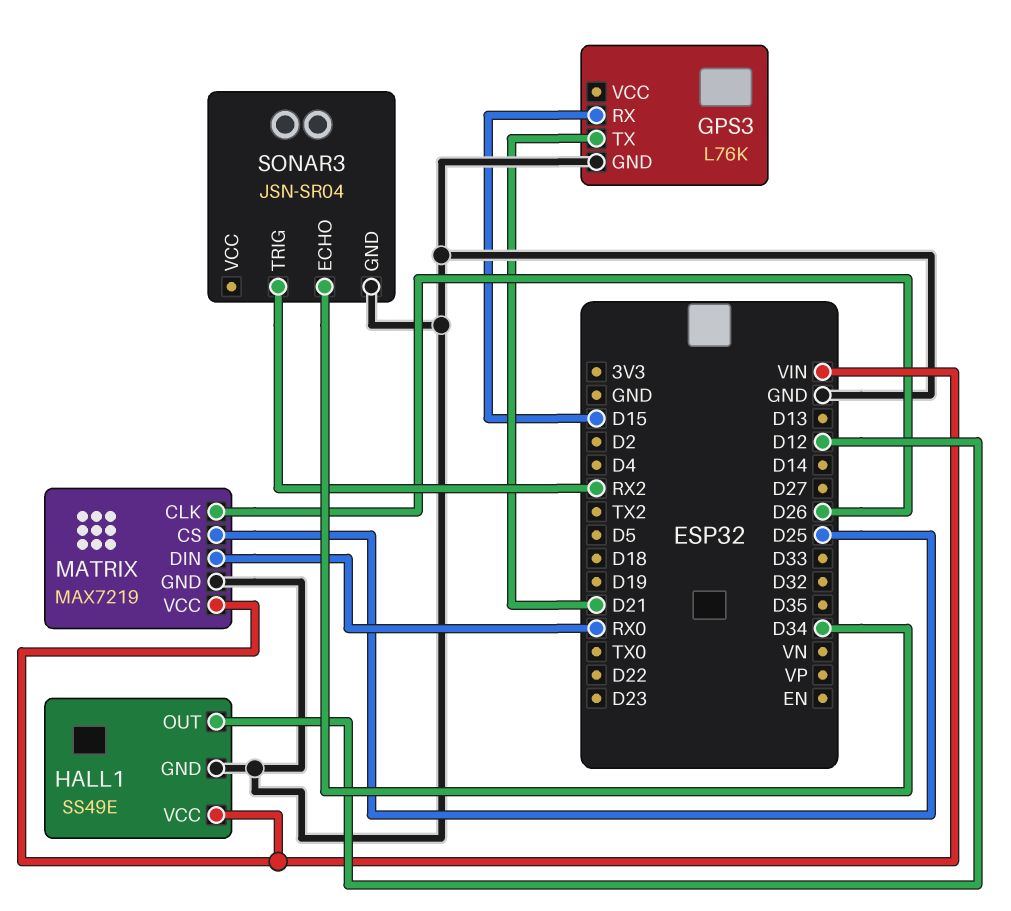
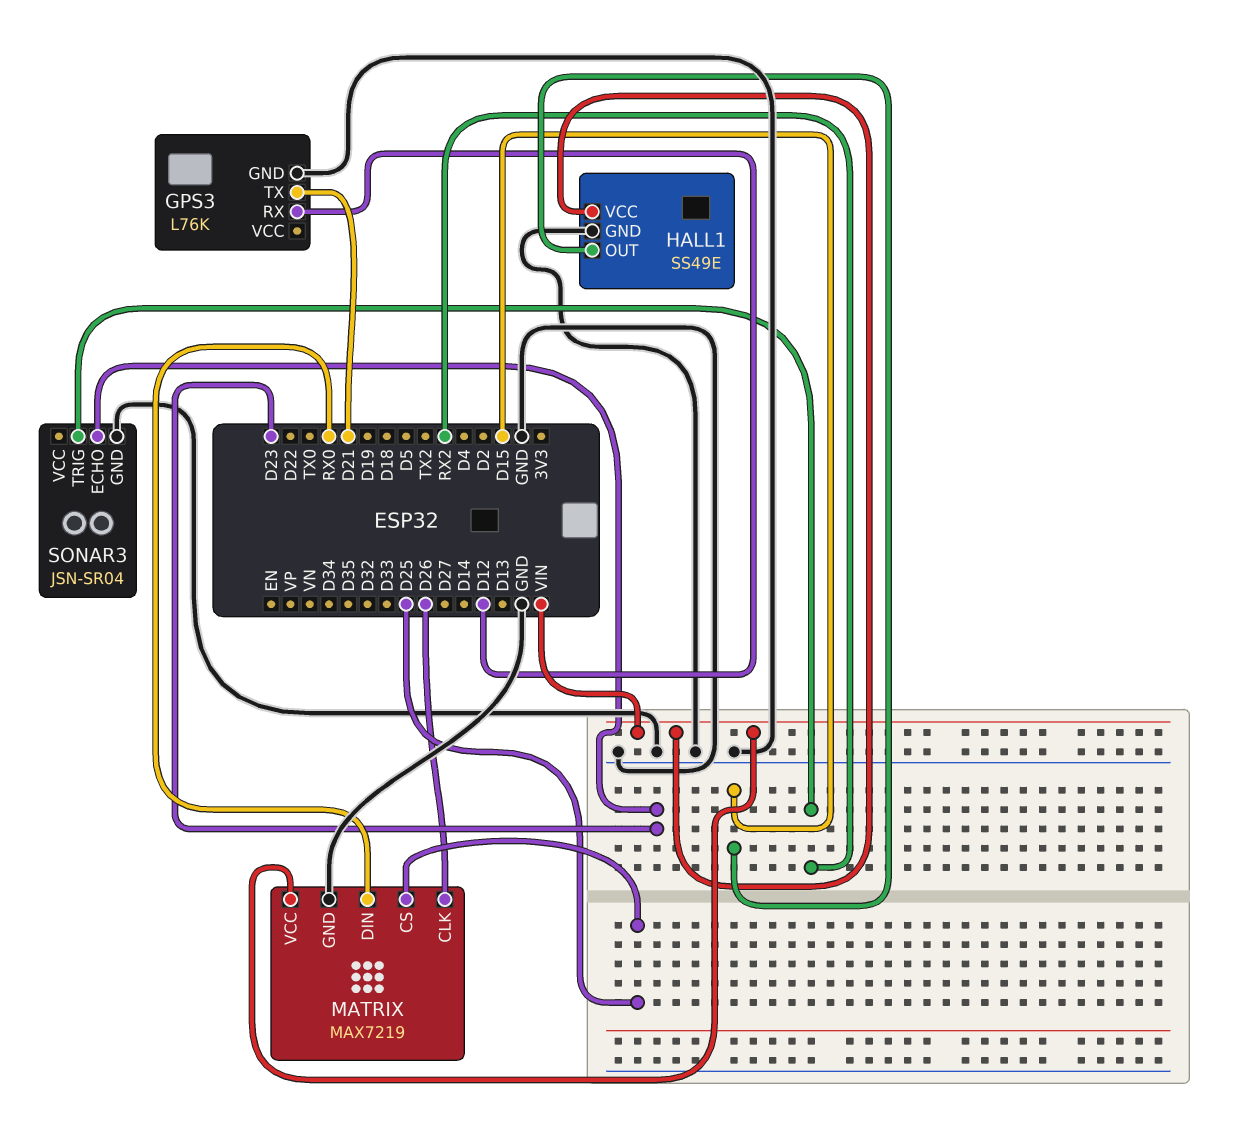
GPS3 pin RX: D15 -> D12
HALL1 pin OUT: D12 -> D15
SONAR3 pin ECHO: D34 -> D23

